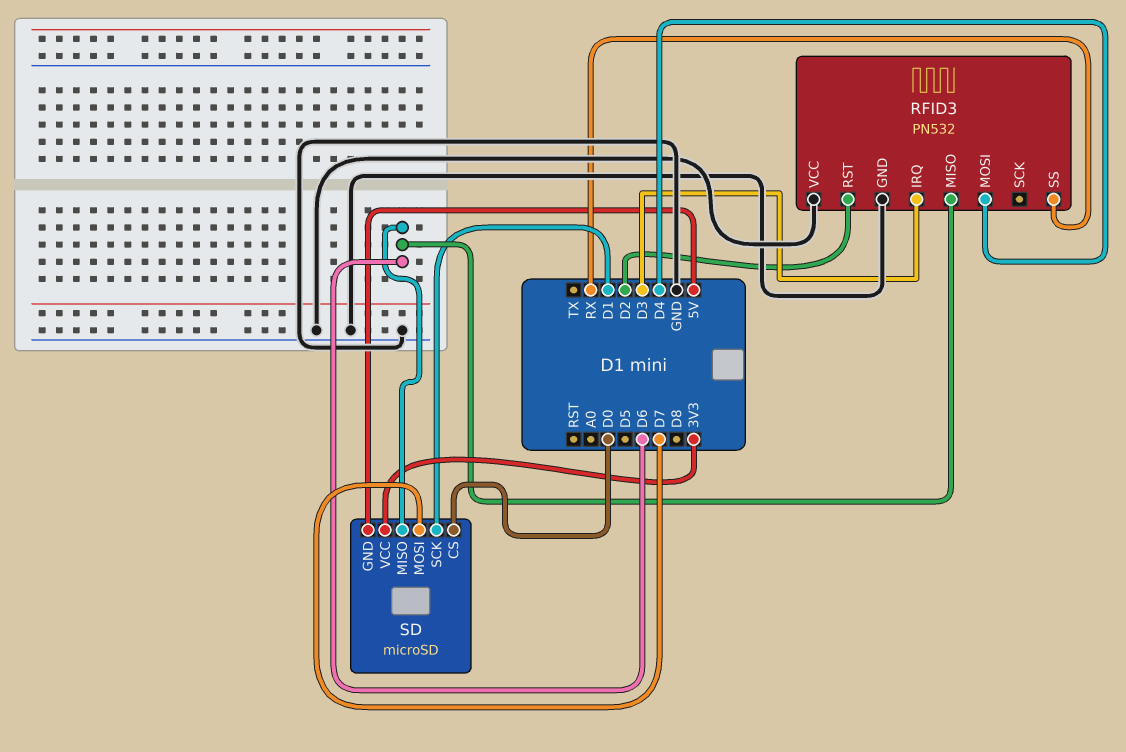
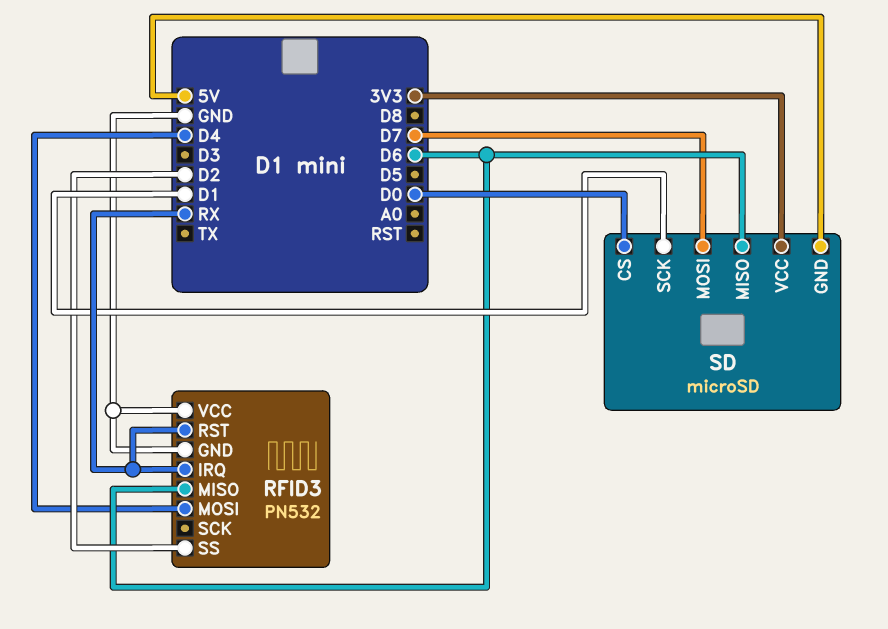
RFID3 pin IRQ: D3 -> RX
RFID3 pin RST: D2 -> RX
RFID3 pin SS: RX -> D2

